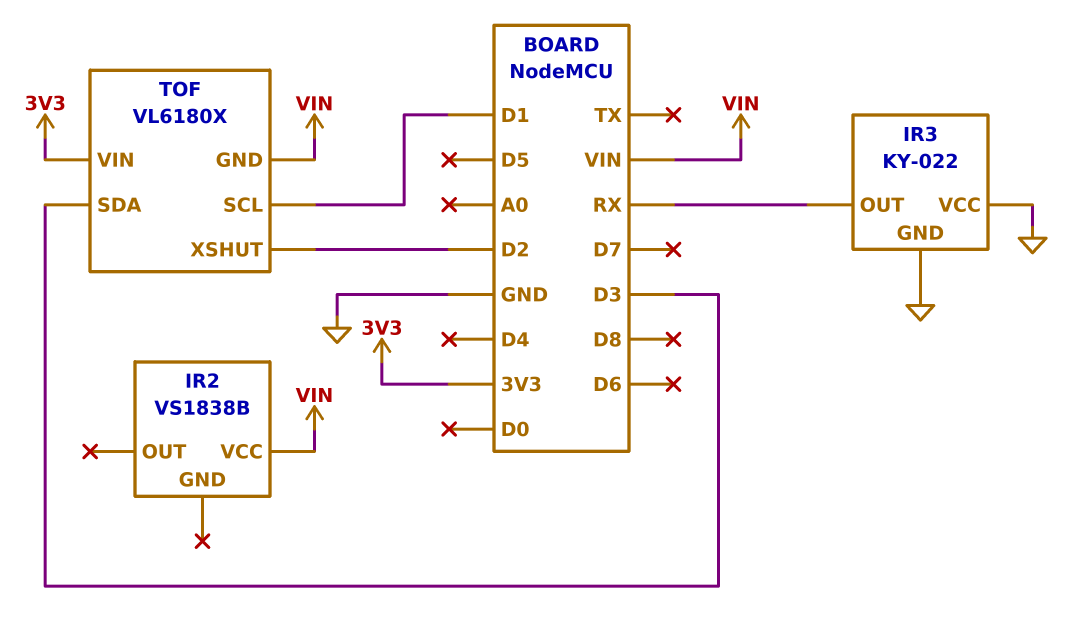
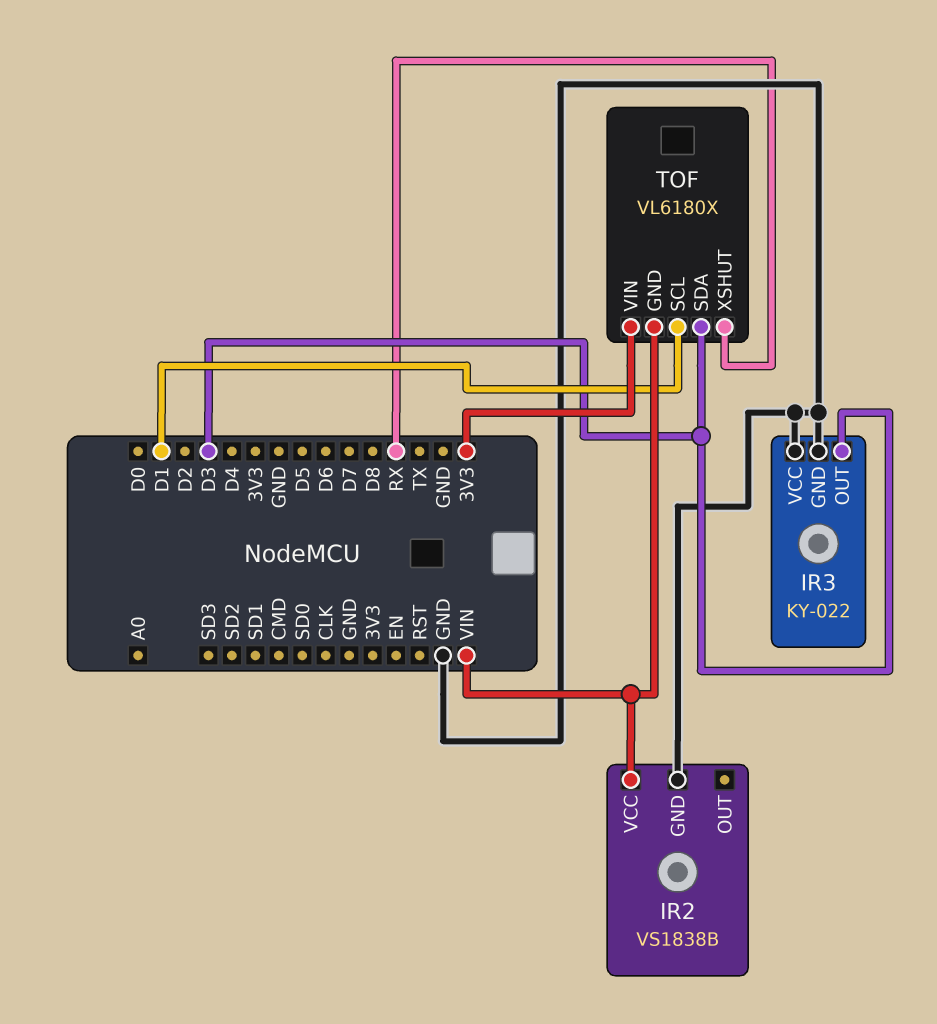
IR2 pin GND: none -> GND
IR3 pin OUT: RX -> D3
TOF pin XSHUT: D2 -> RX

